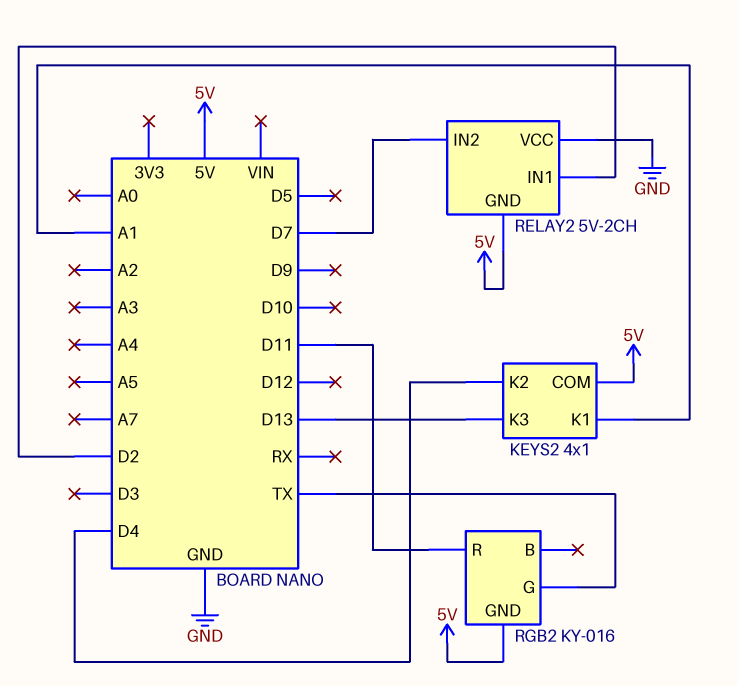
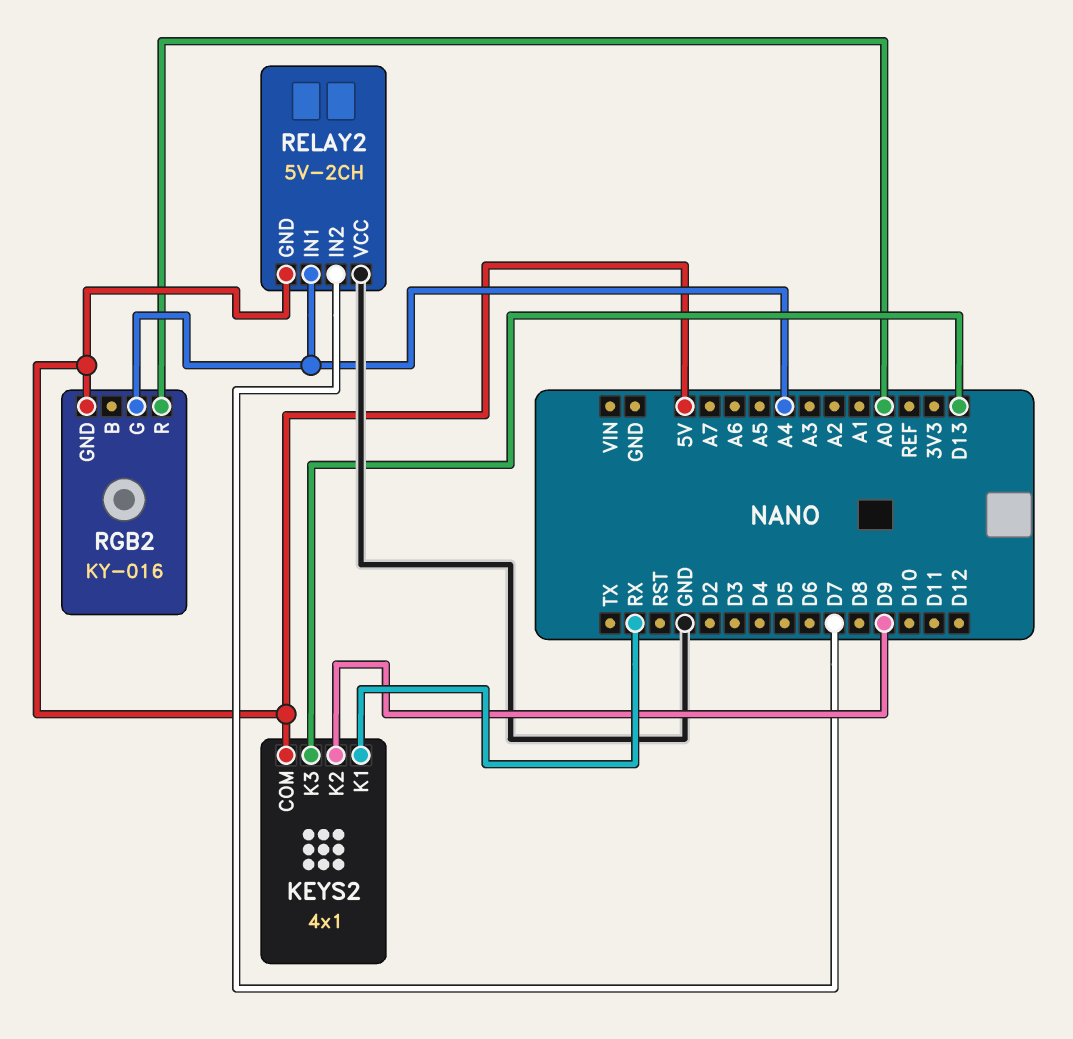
KEYS2 pin K1: A1 -> RX
KEYS2 pin K2: D4 -> D9
RELAY2 pin IN1: D2 -> A4
RGB2 pin G: TX -> A4
RGB2 pin R: D11 -> A0

